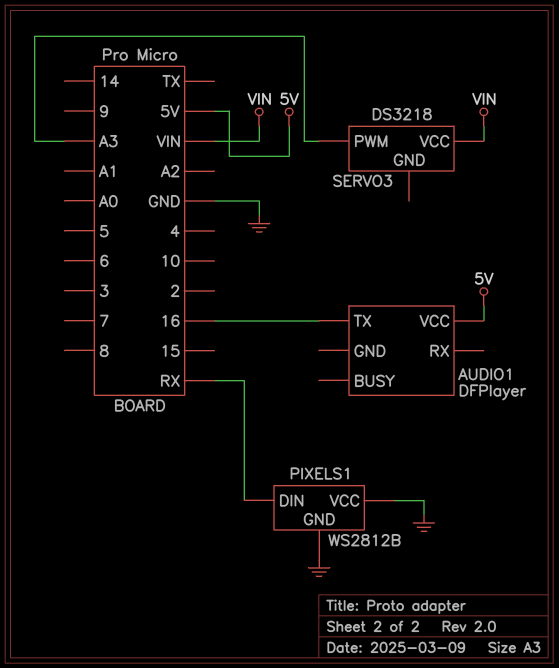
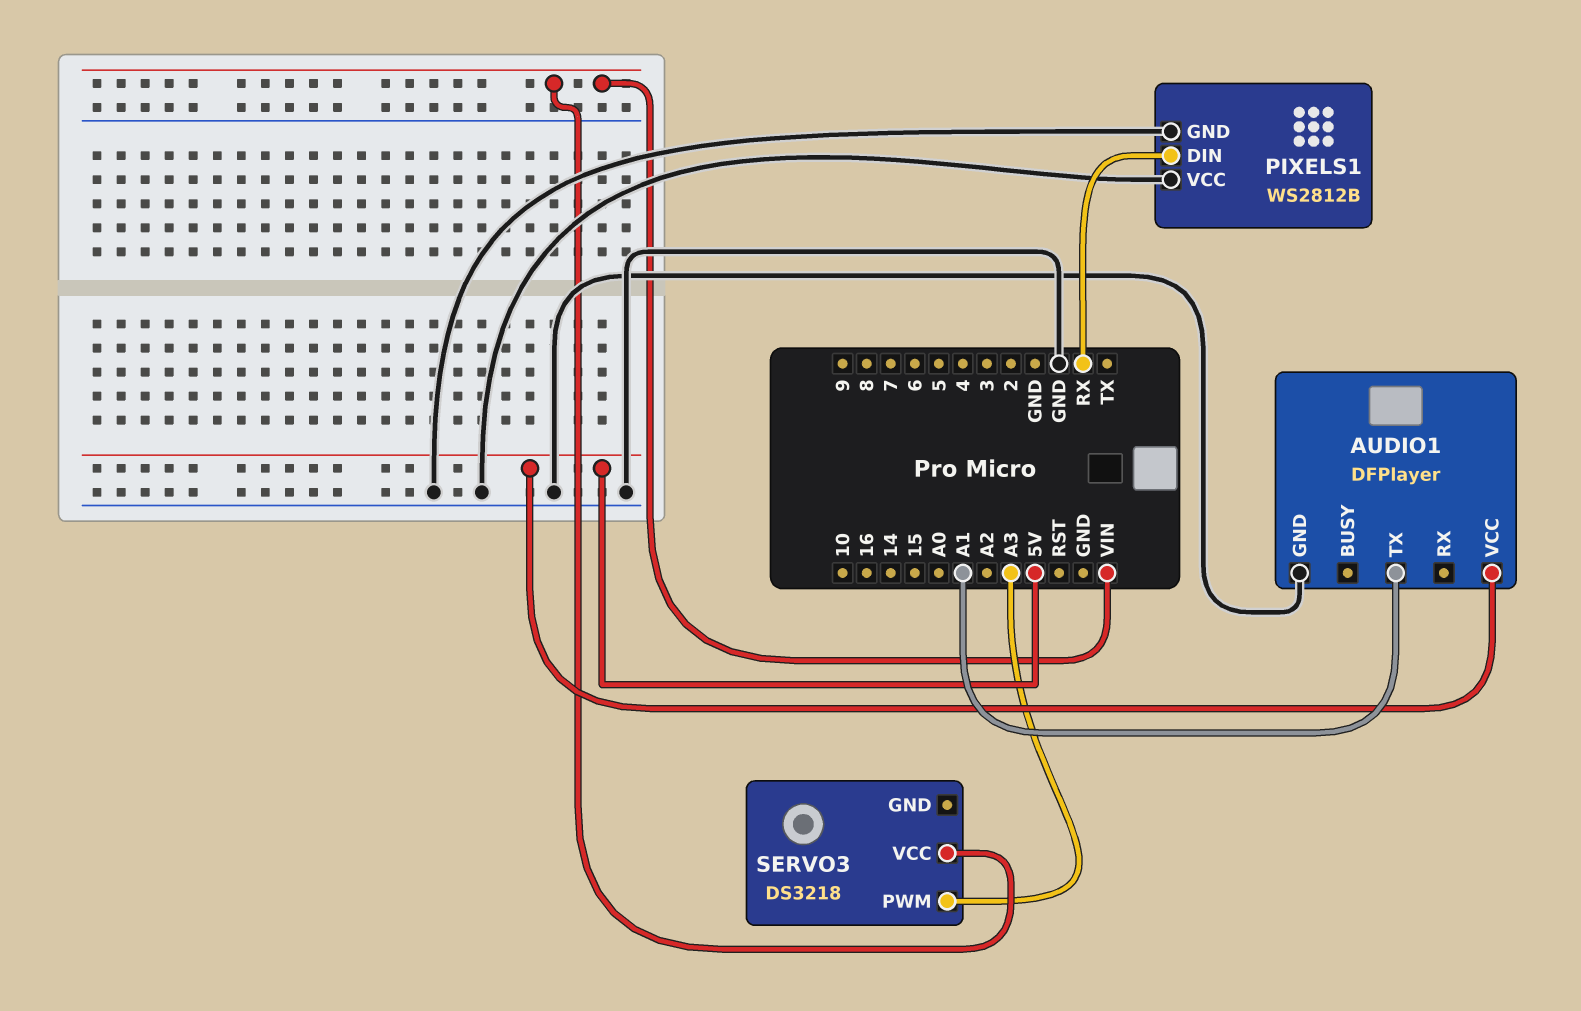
AUDIO1 pin GND: none -> GND
AUDIO1 pin TX: 16 -> A1

